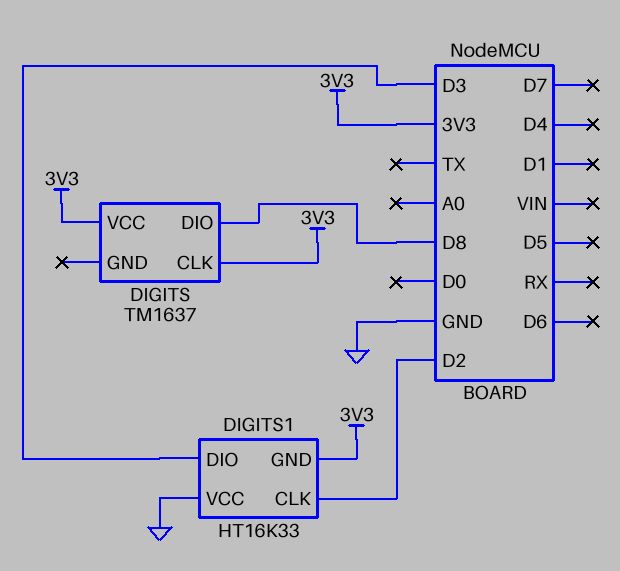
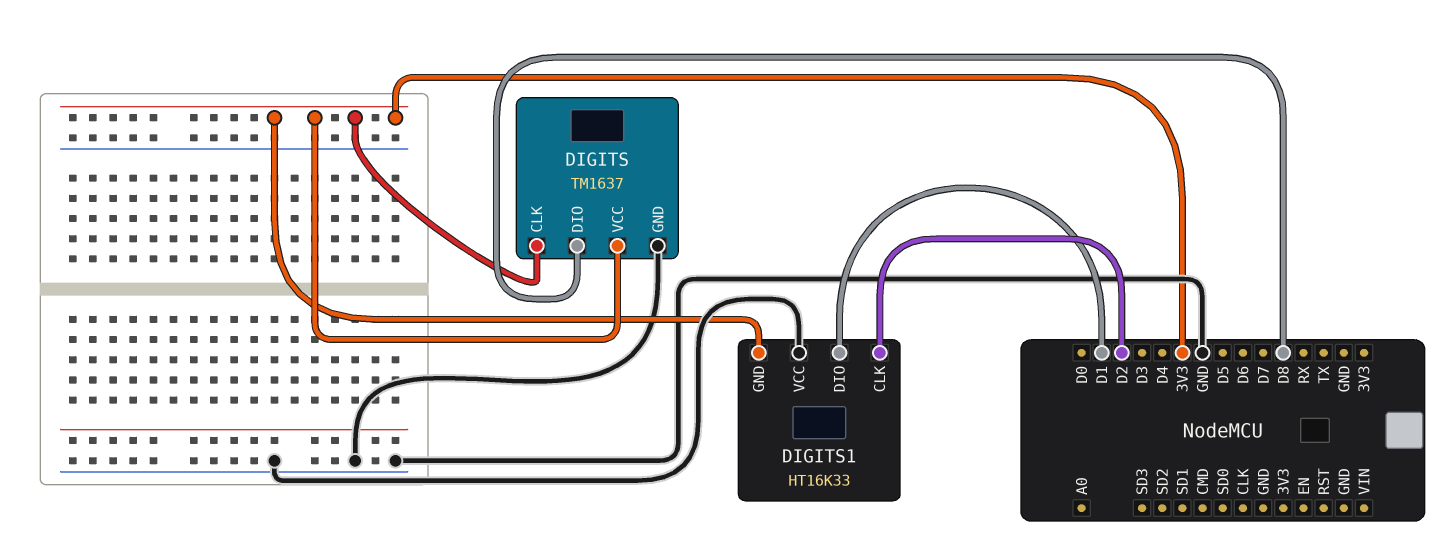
DIGITS pin GND: none -> GND
DIGITS1 pin DIO: D3 -> D1

